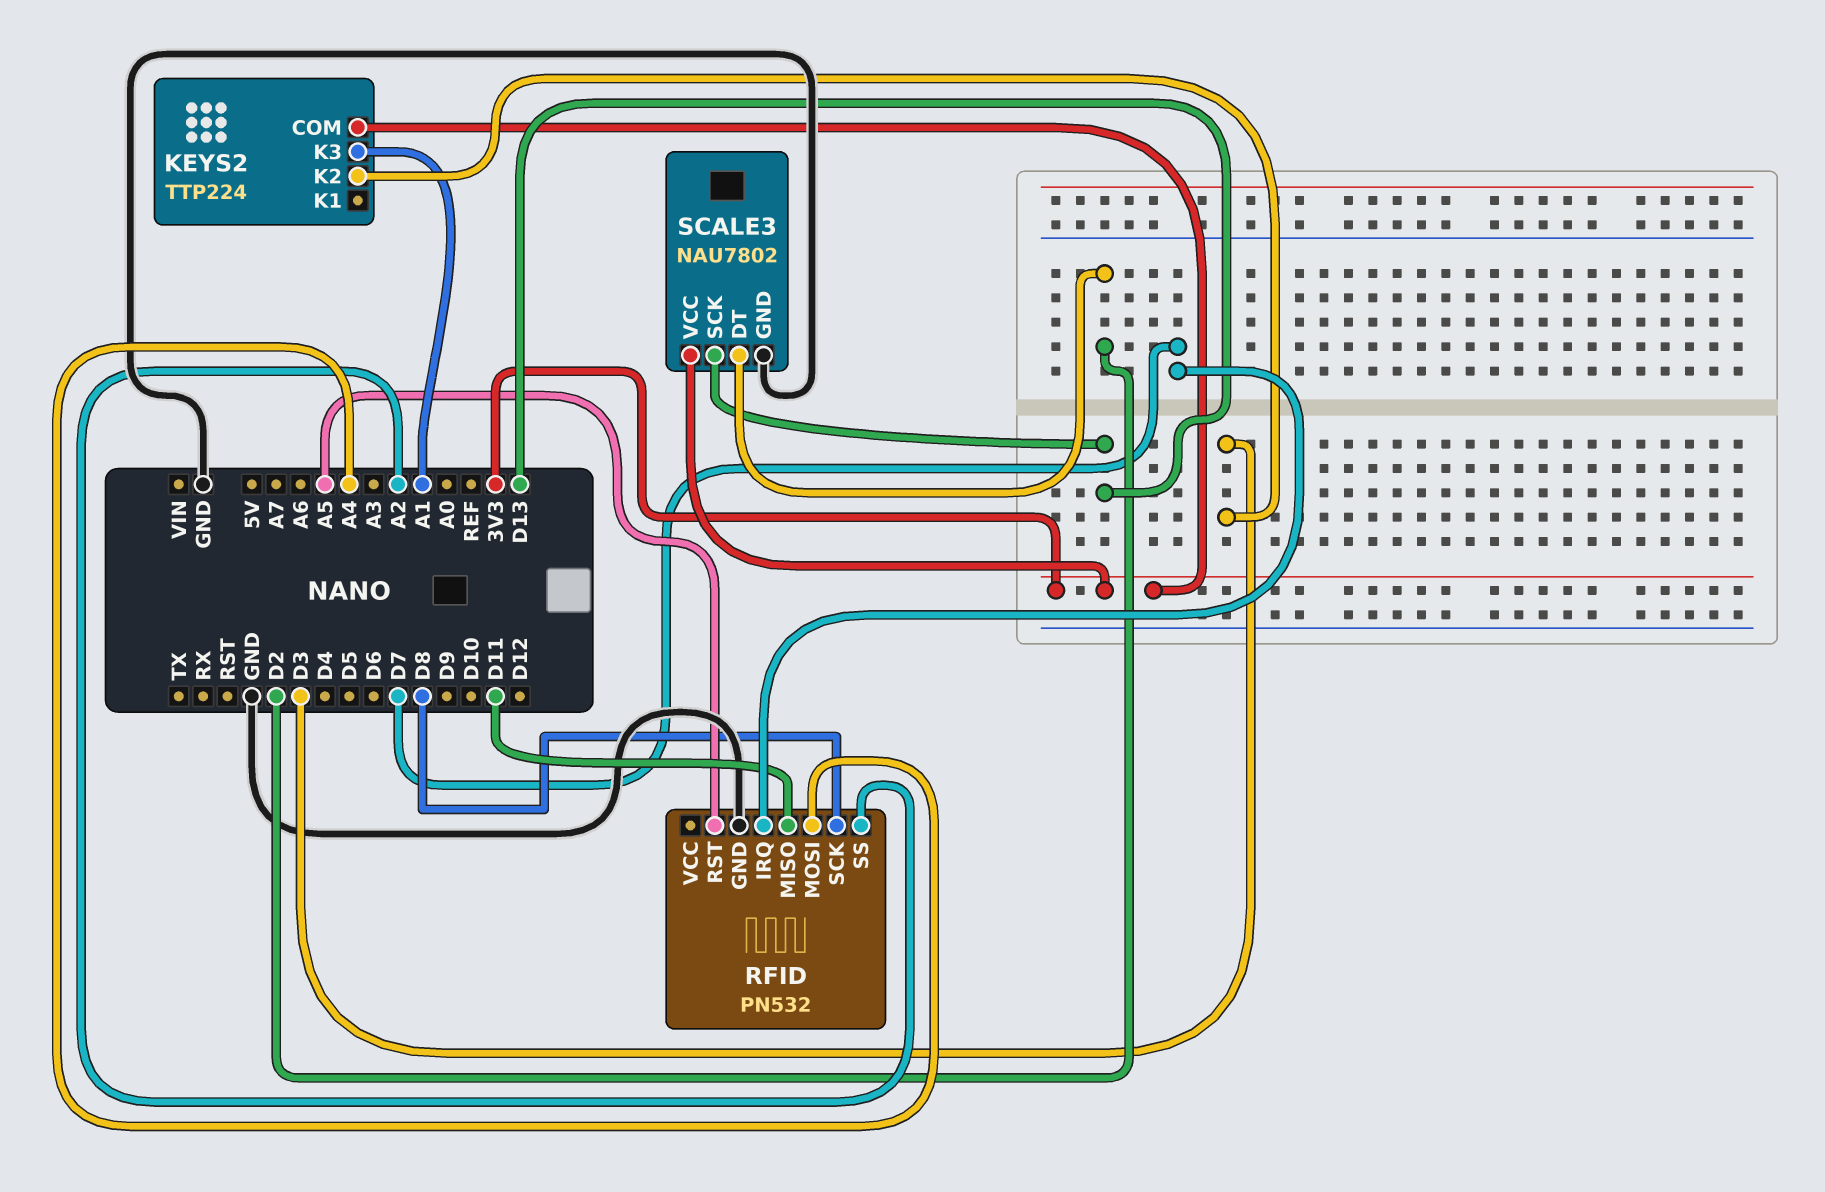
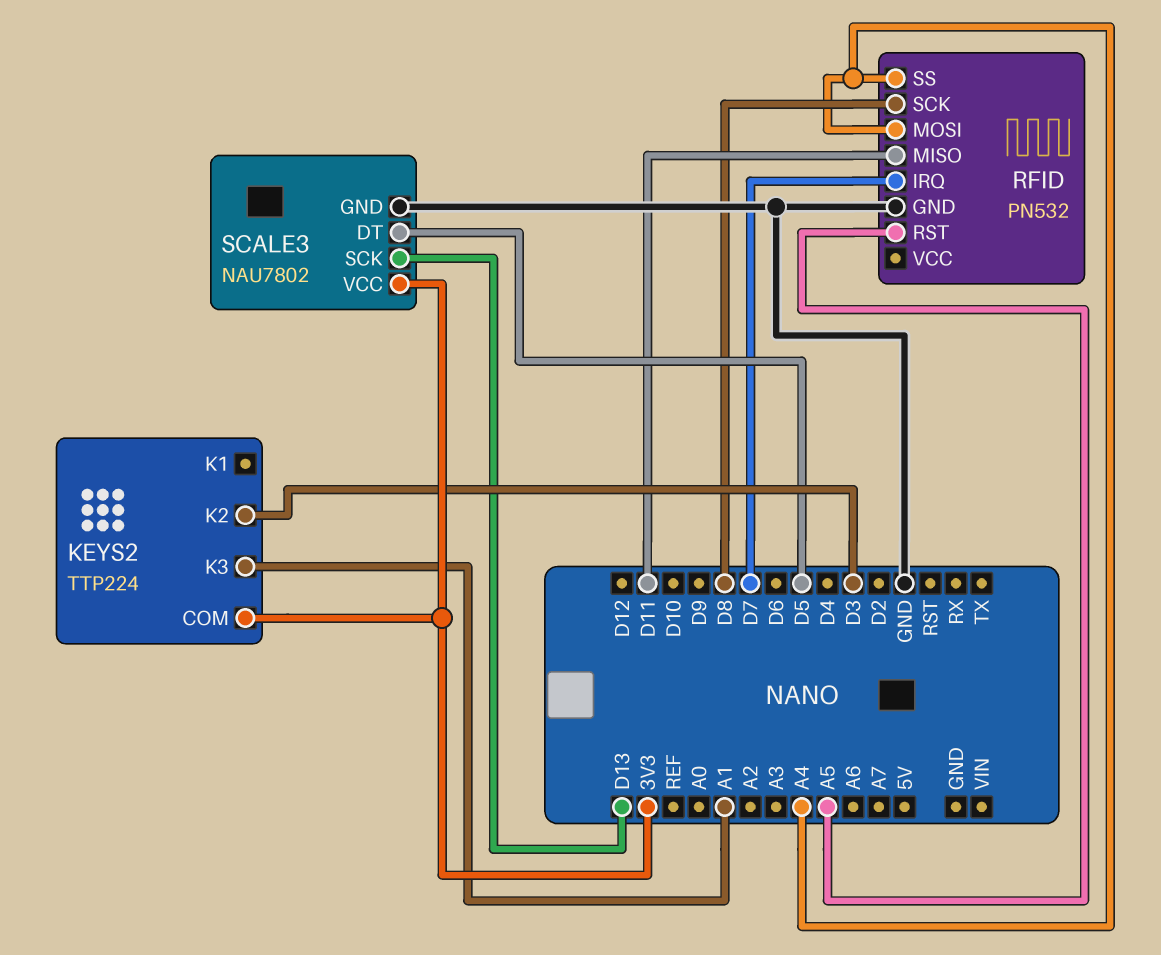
RFID pin SS: A2 -> A4
SCALE3 pin DT: D2 -> D5

